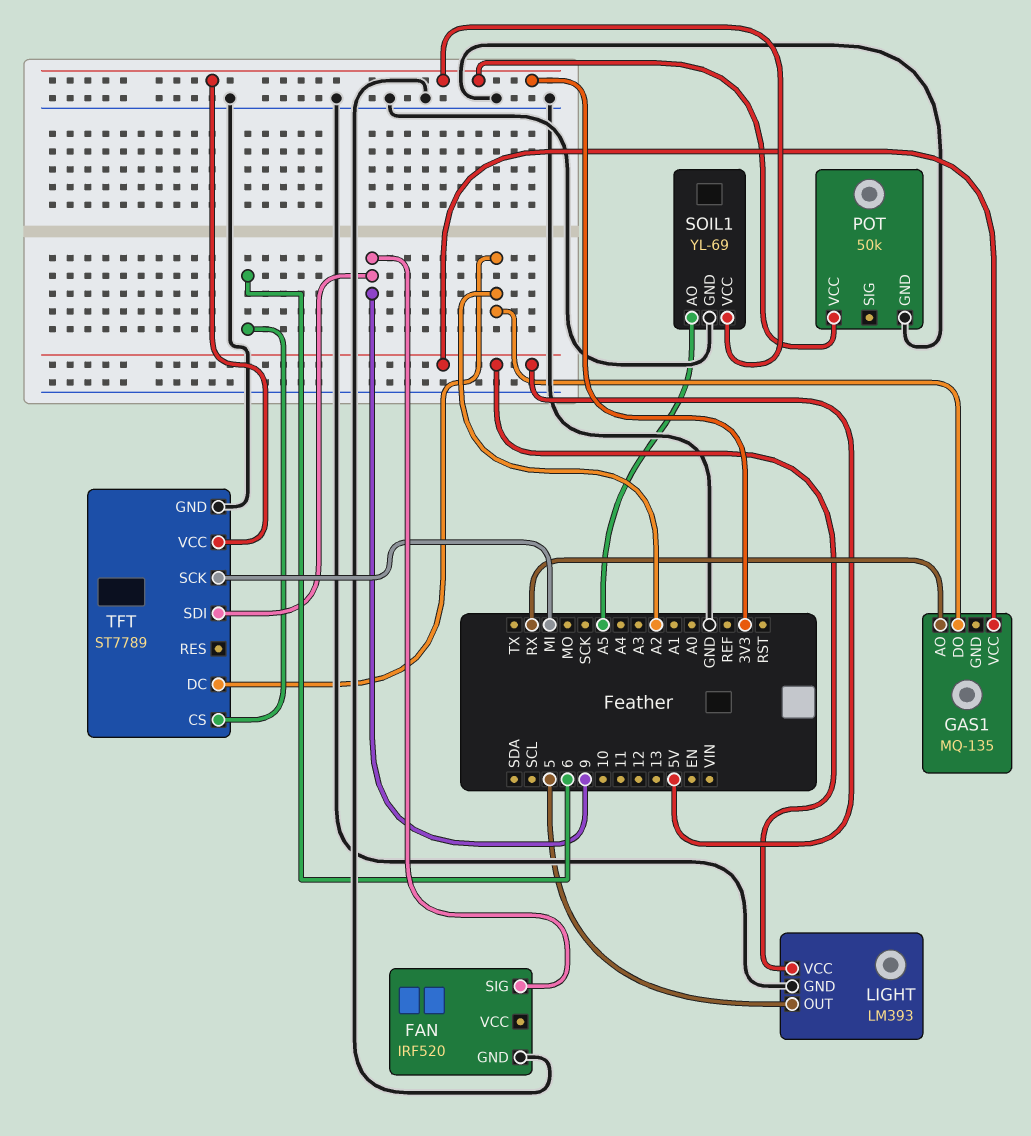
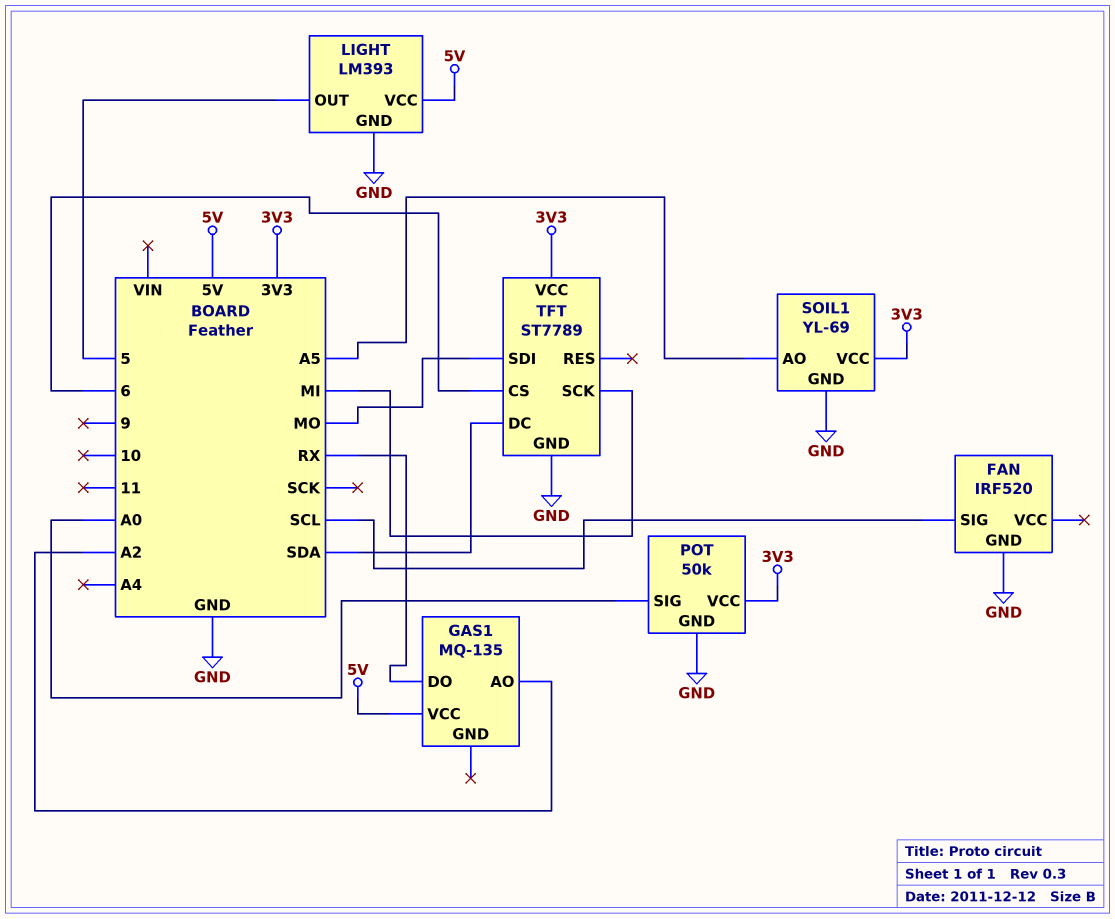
FAN pin SIG: 9 -> SCL
GAS1 pin AO: RX -> A2
GAS1 pin DO: A2 -> RX
POT pin SIG: none -> A0
TFT pin DC: A2 -> SDA
TFT pin SDI: 9 -> MO

